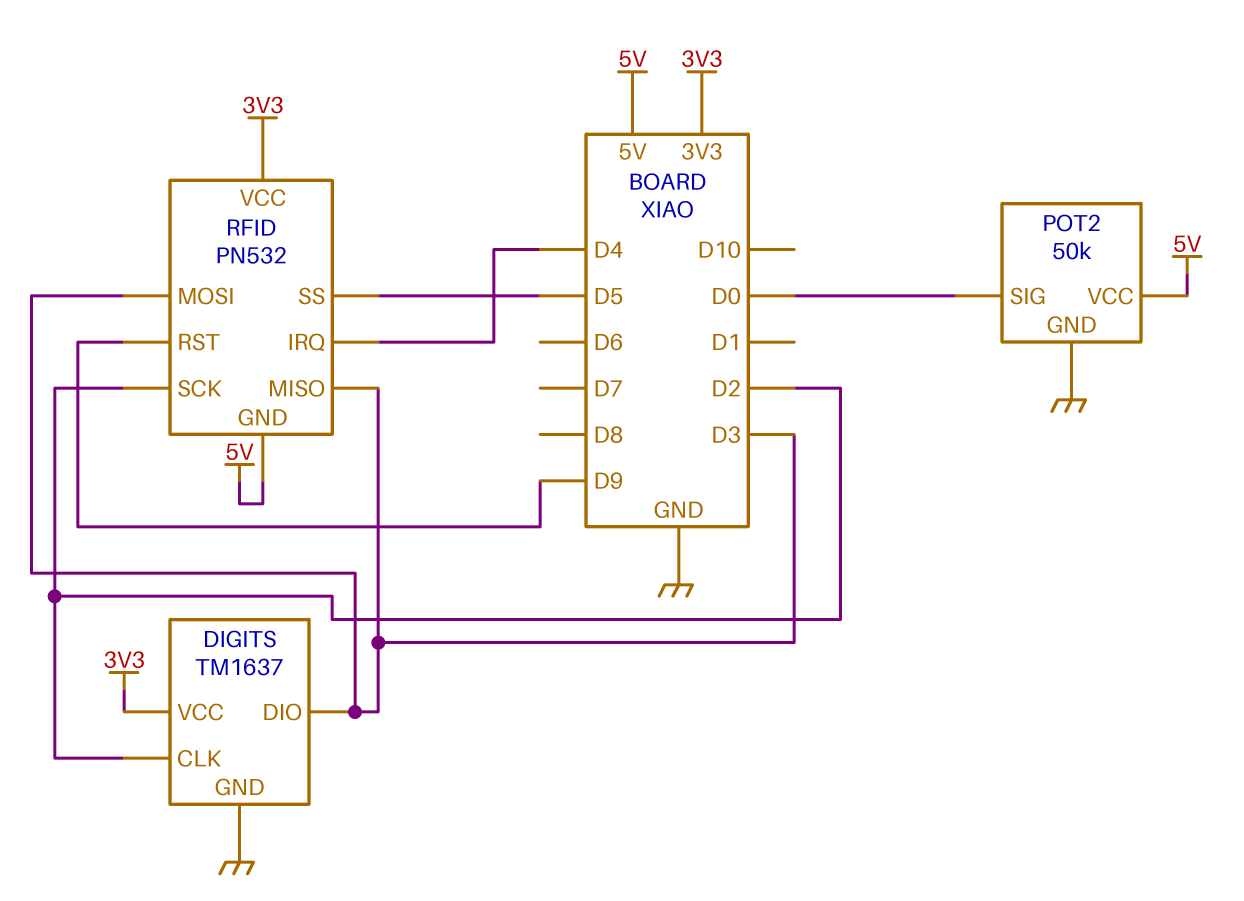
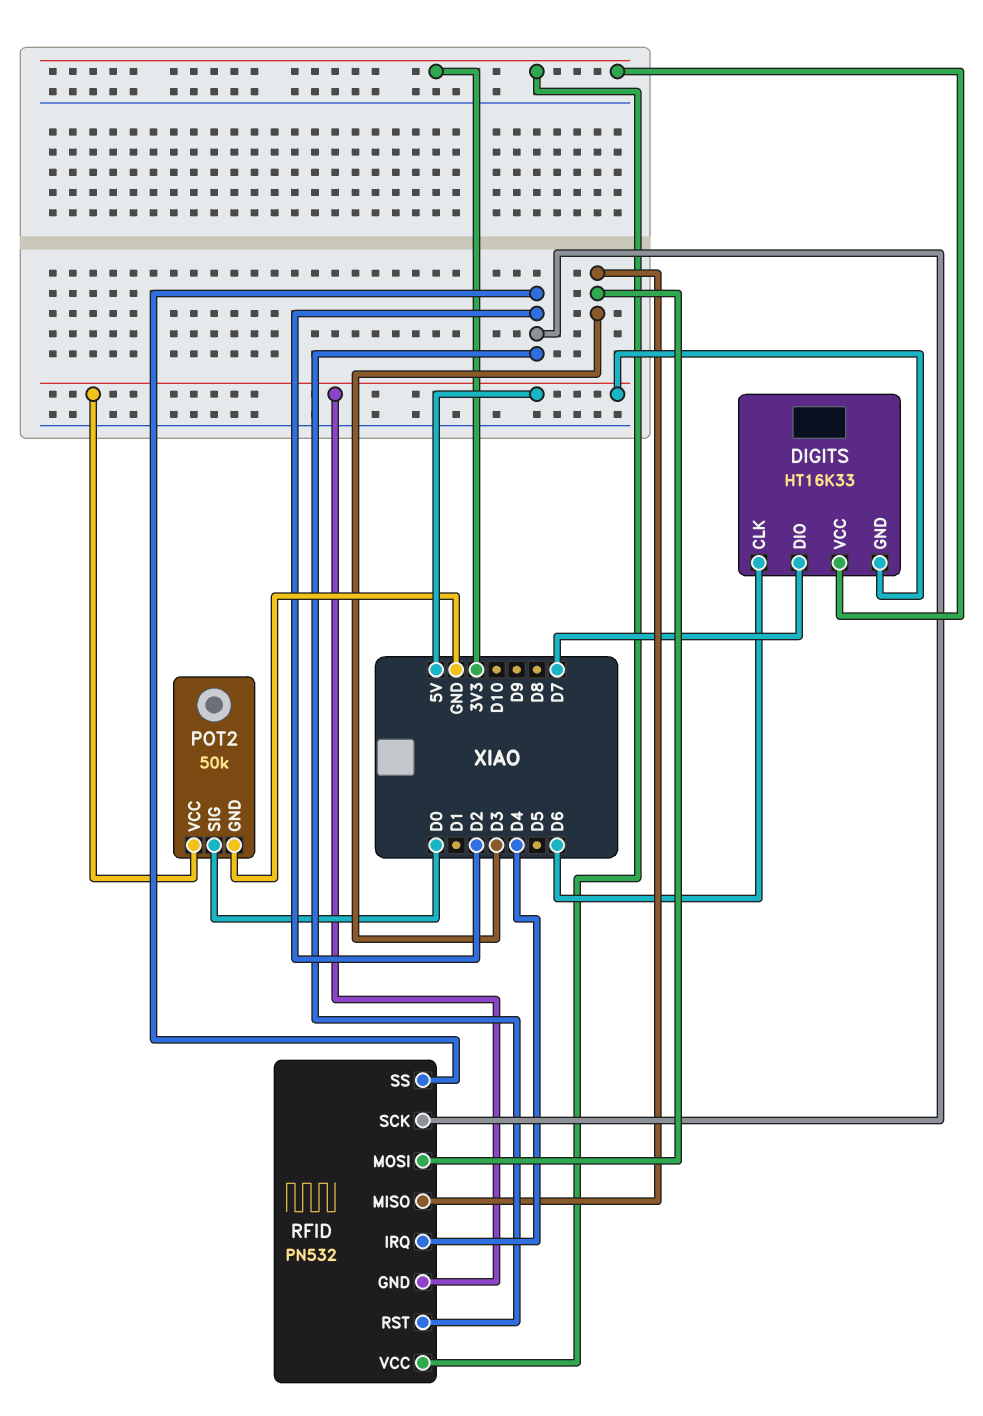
DIGITS: TM1637 -> HT16K33
DIGITS pin CLK: D2 -> D6
DIGITS pin DIO: D3 -> D7
DIGITS pin GND: GND -> 5V
RFID pin RST: D9 -> D2
RFID pin SS: D5 -> D2

